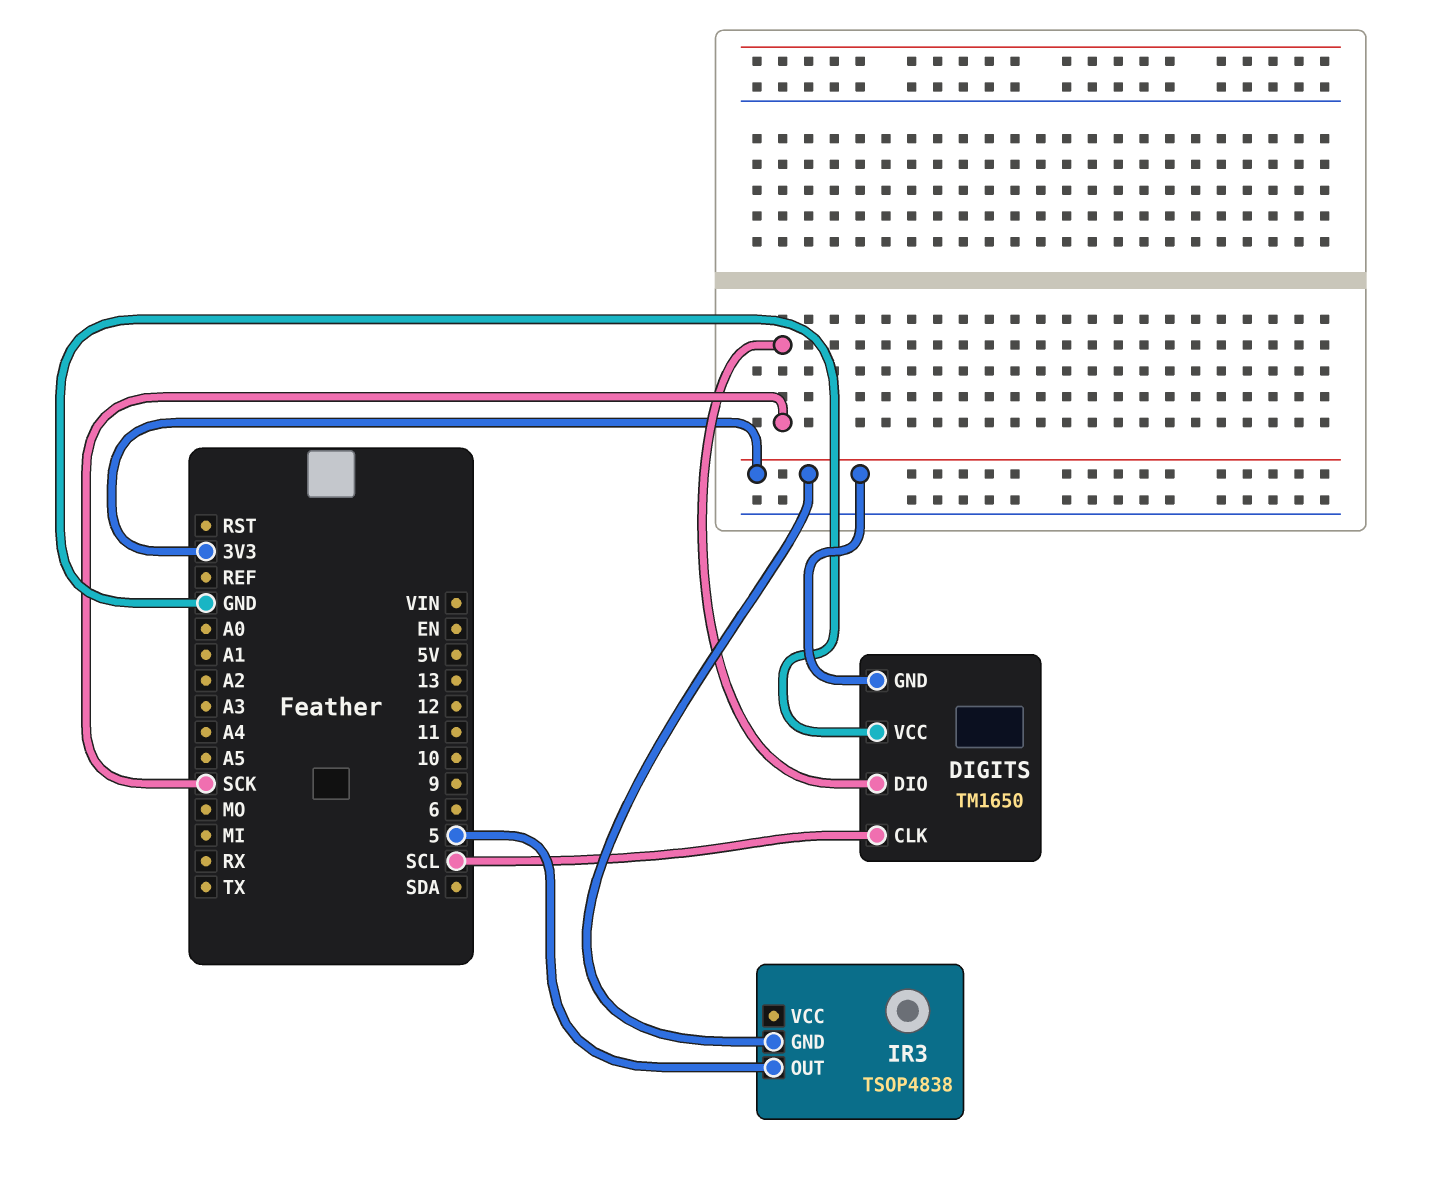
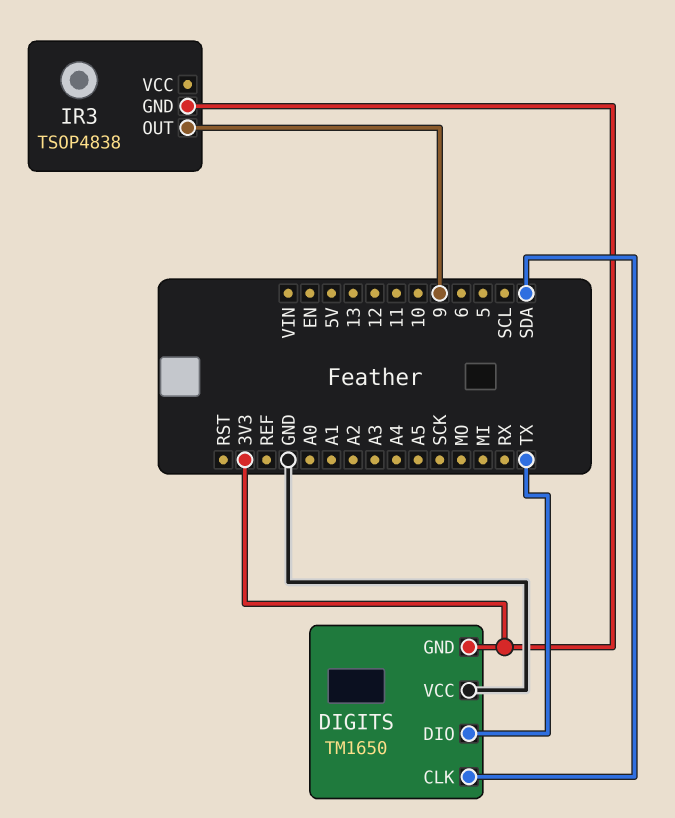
DIGITS pin CLK: SCL -> SDA
DIGITS pin DIO: SCK -> TX
IR3 pin OUT: 5 -> 9

